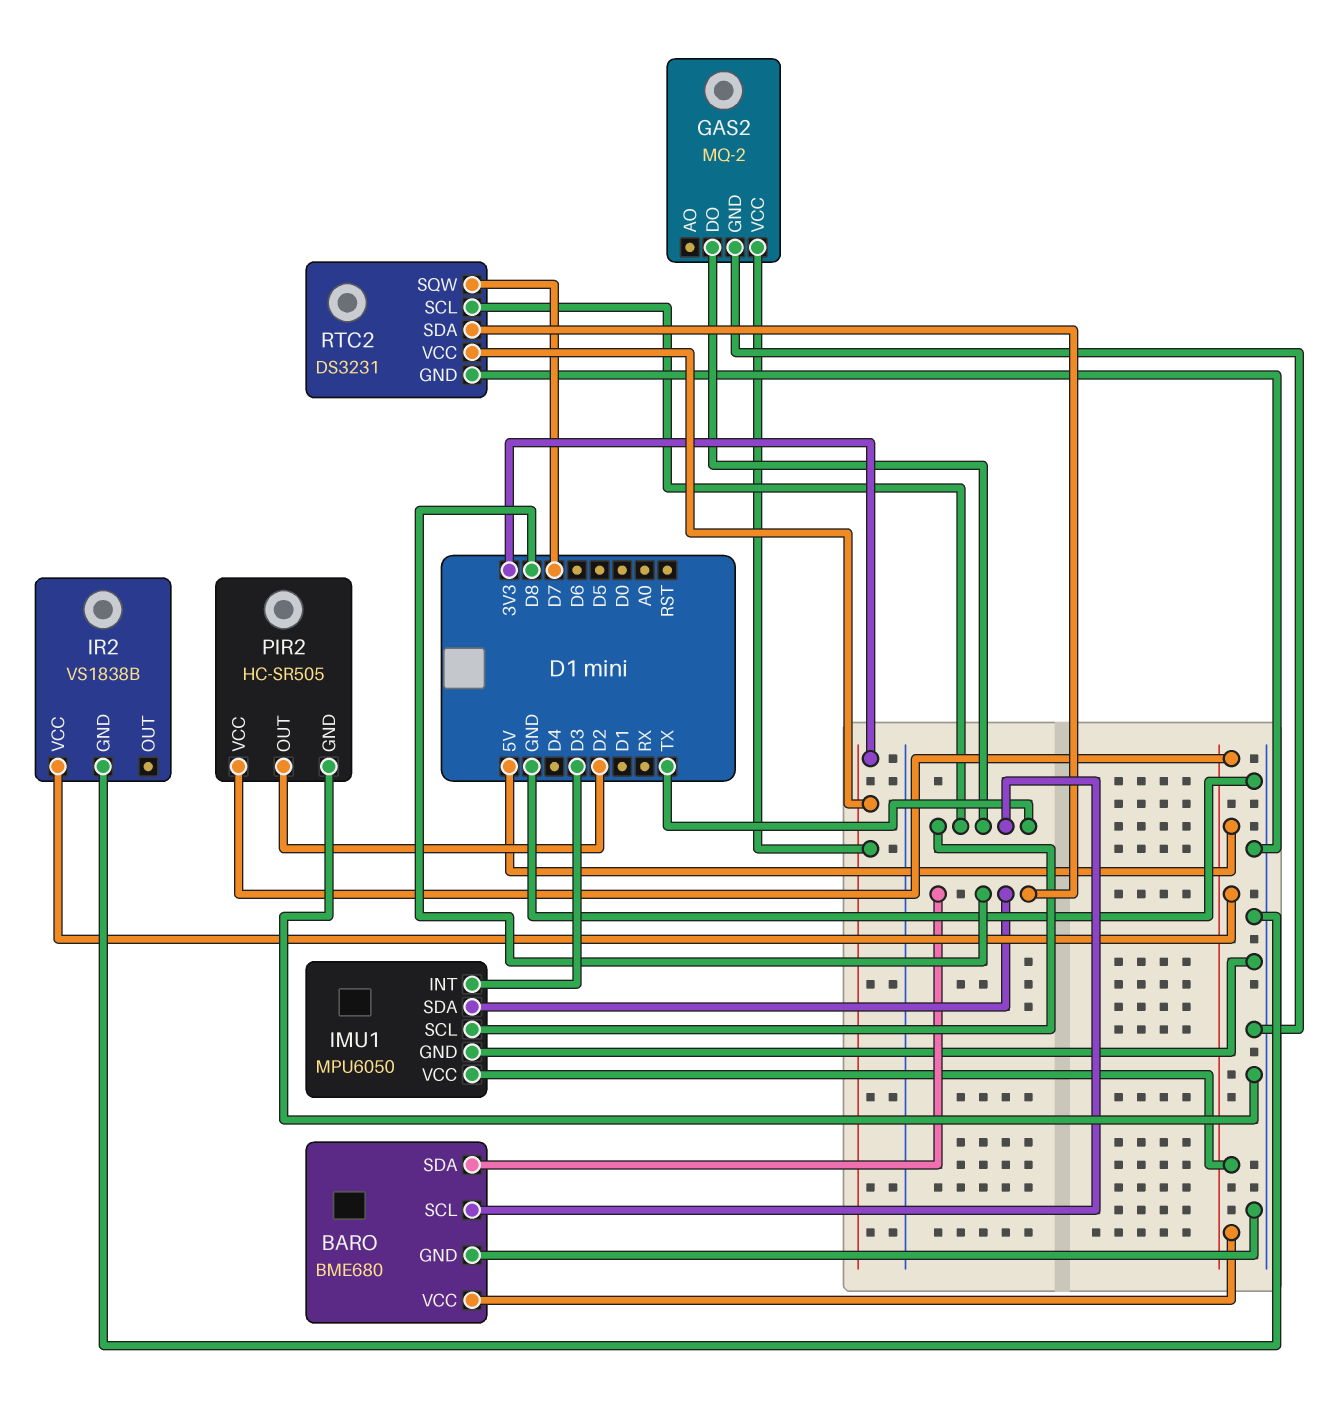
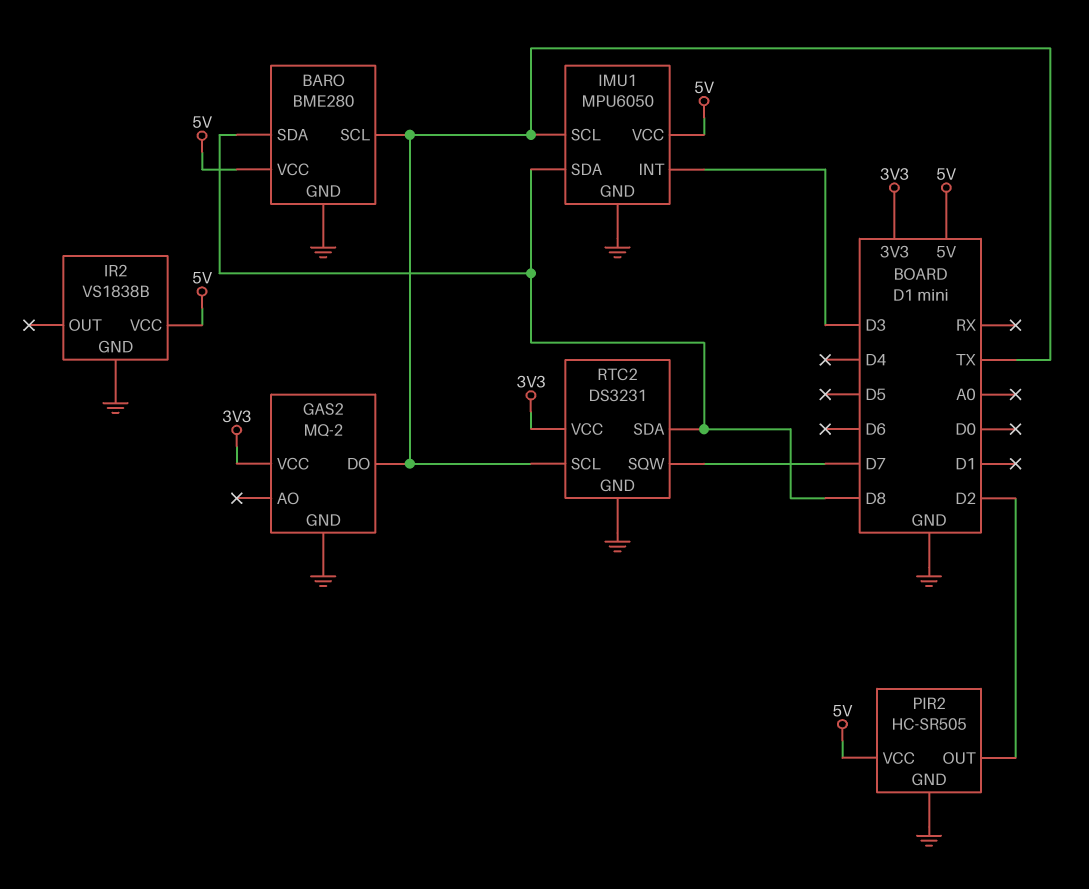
BARO: BME680 -> BME280

